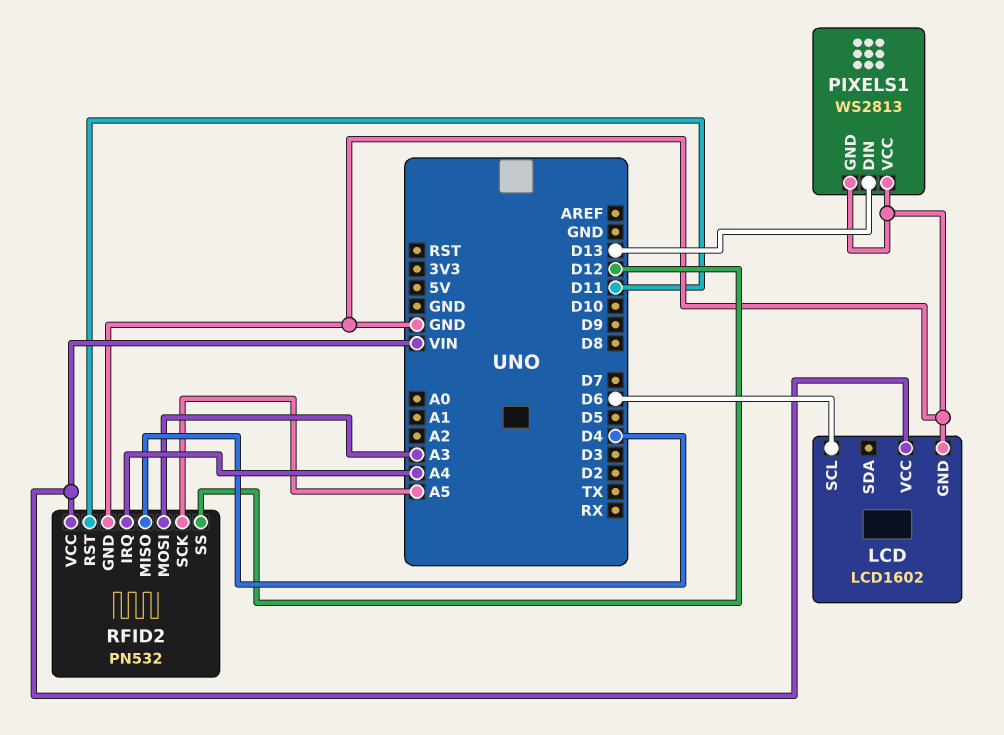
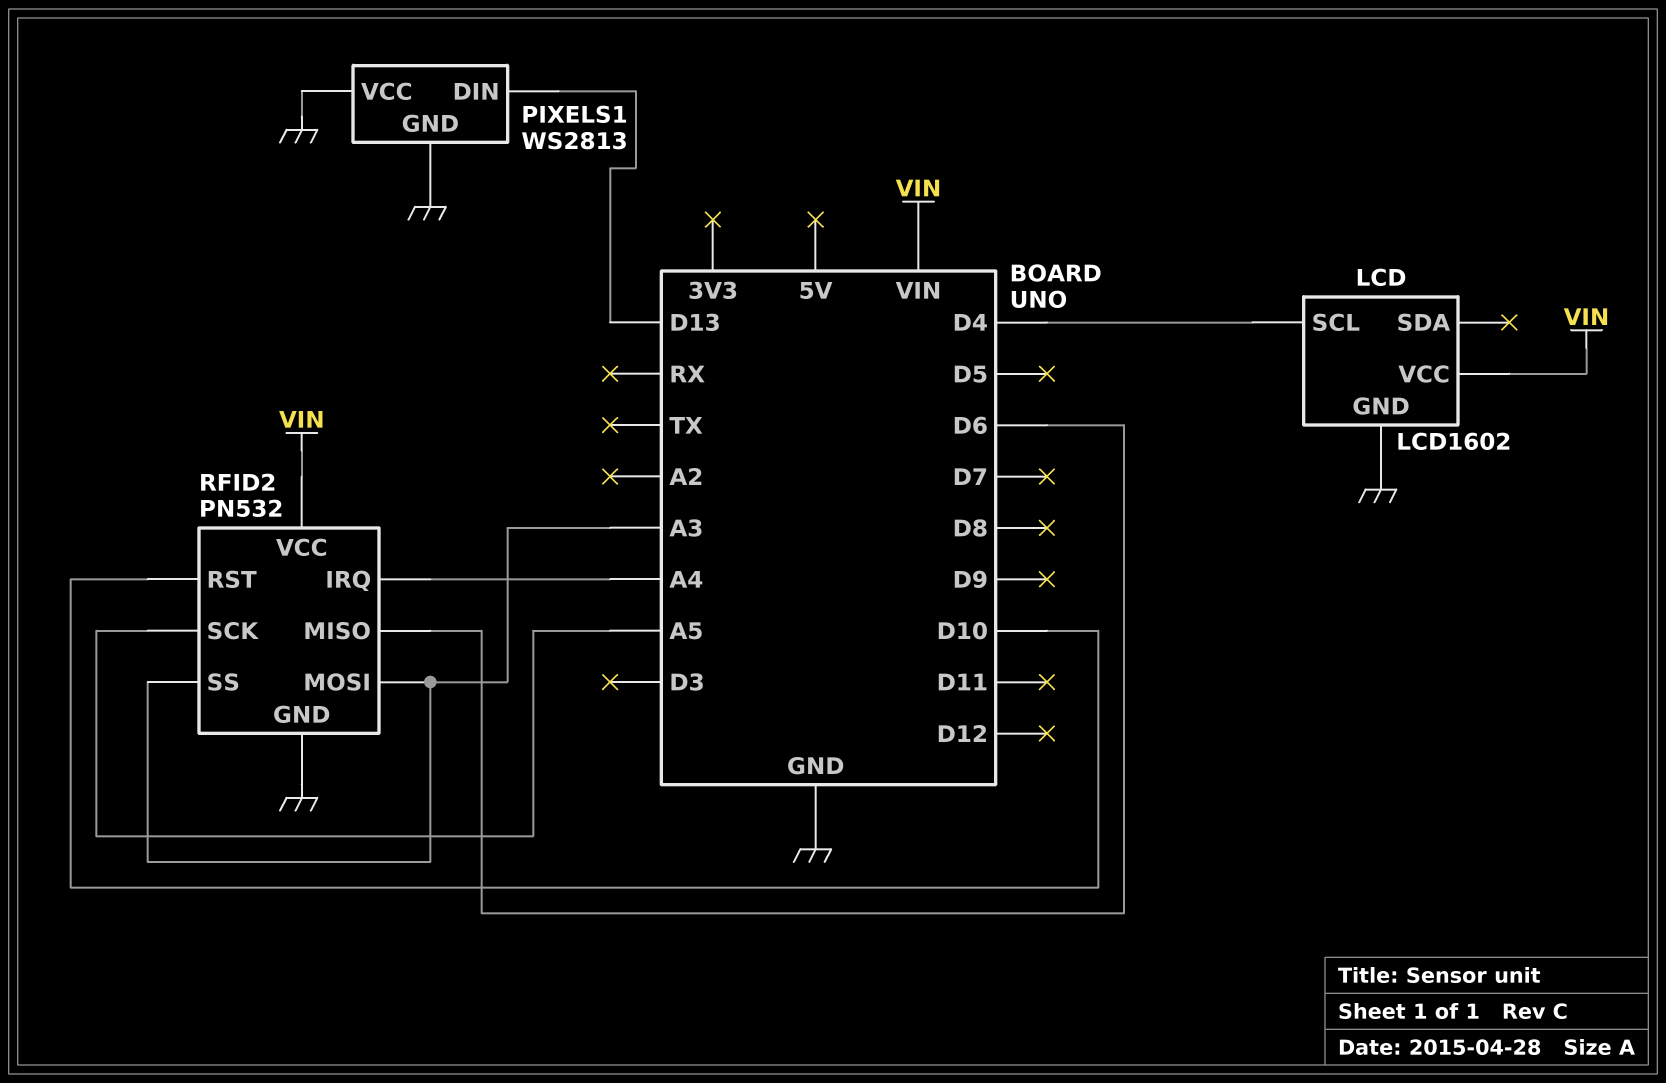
LCD pin SCL: D6 -> D4
RFID2 pin MISO: D4 -> D6
RFID2 pin RST: D11 -> D10
RFID2 pin SS: D12 -> A3

